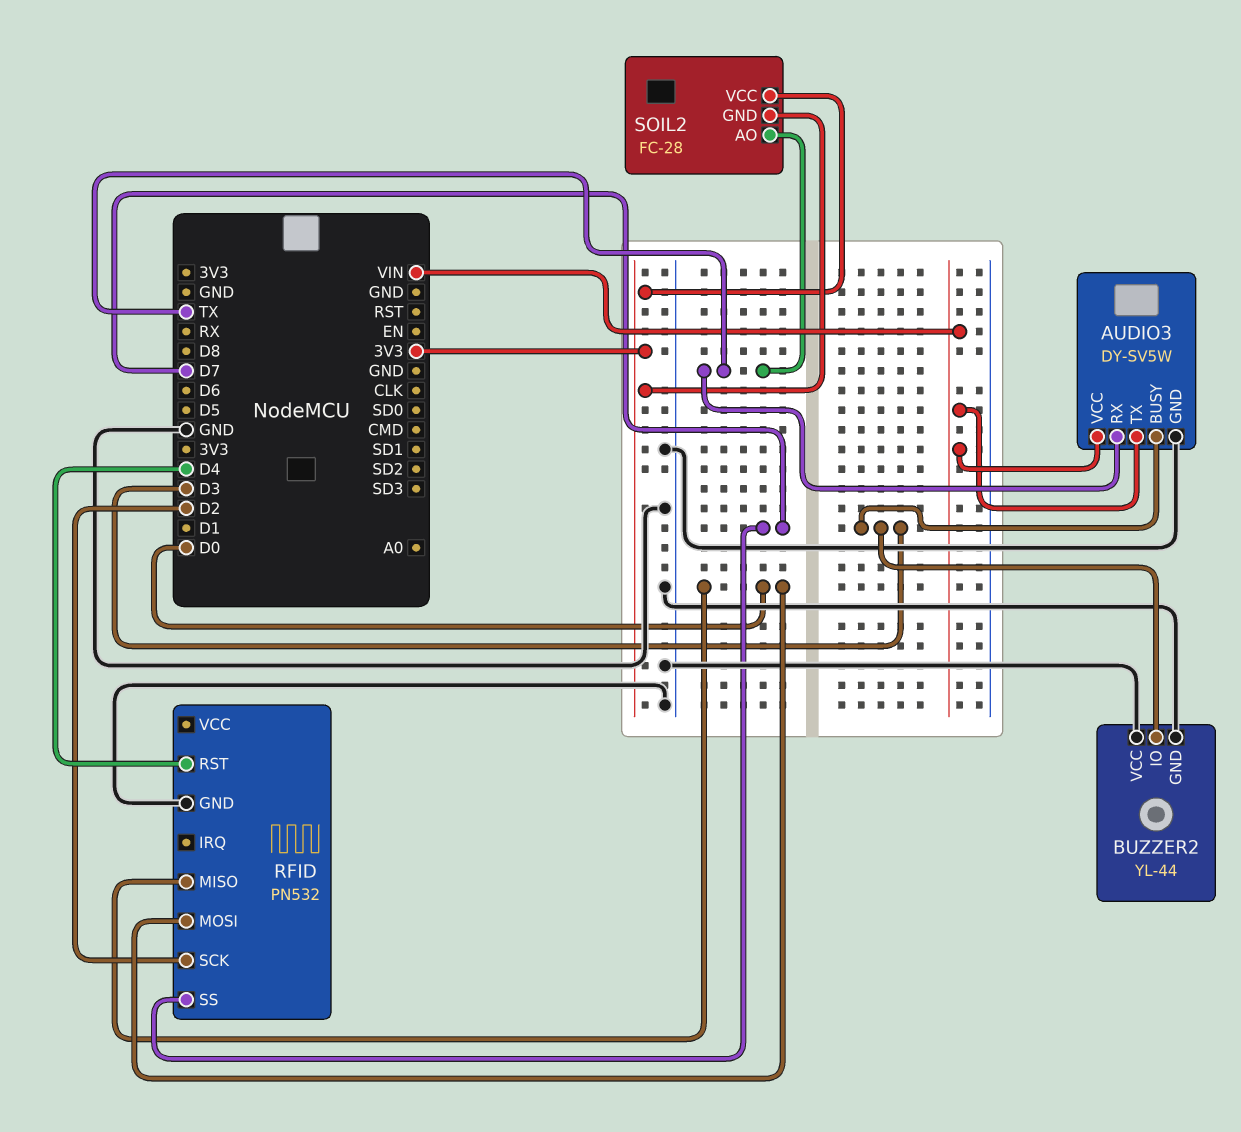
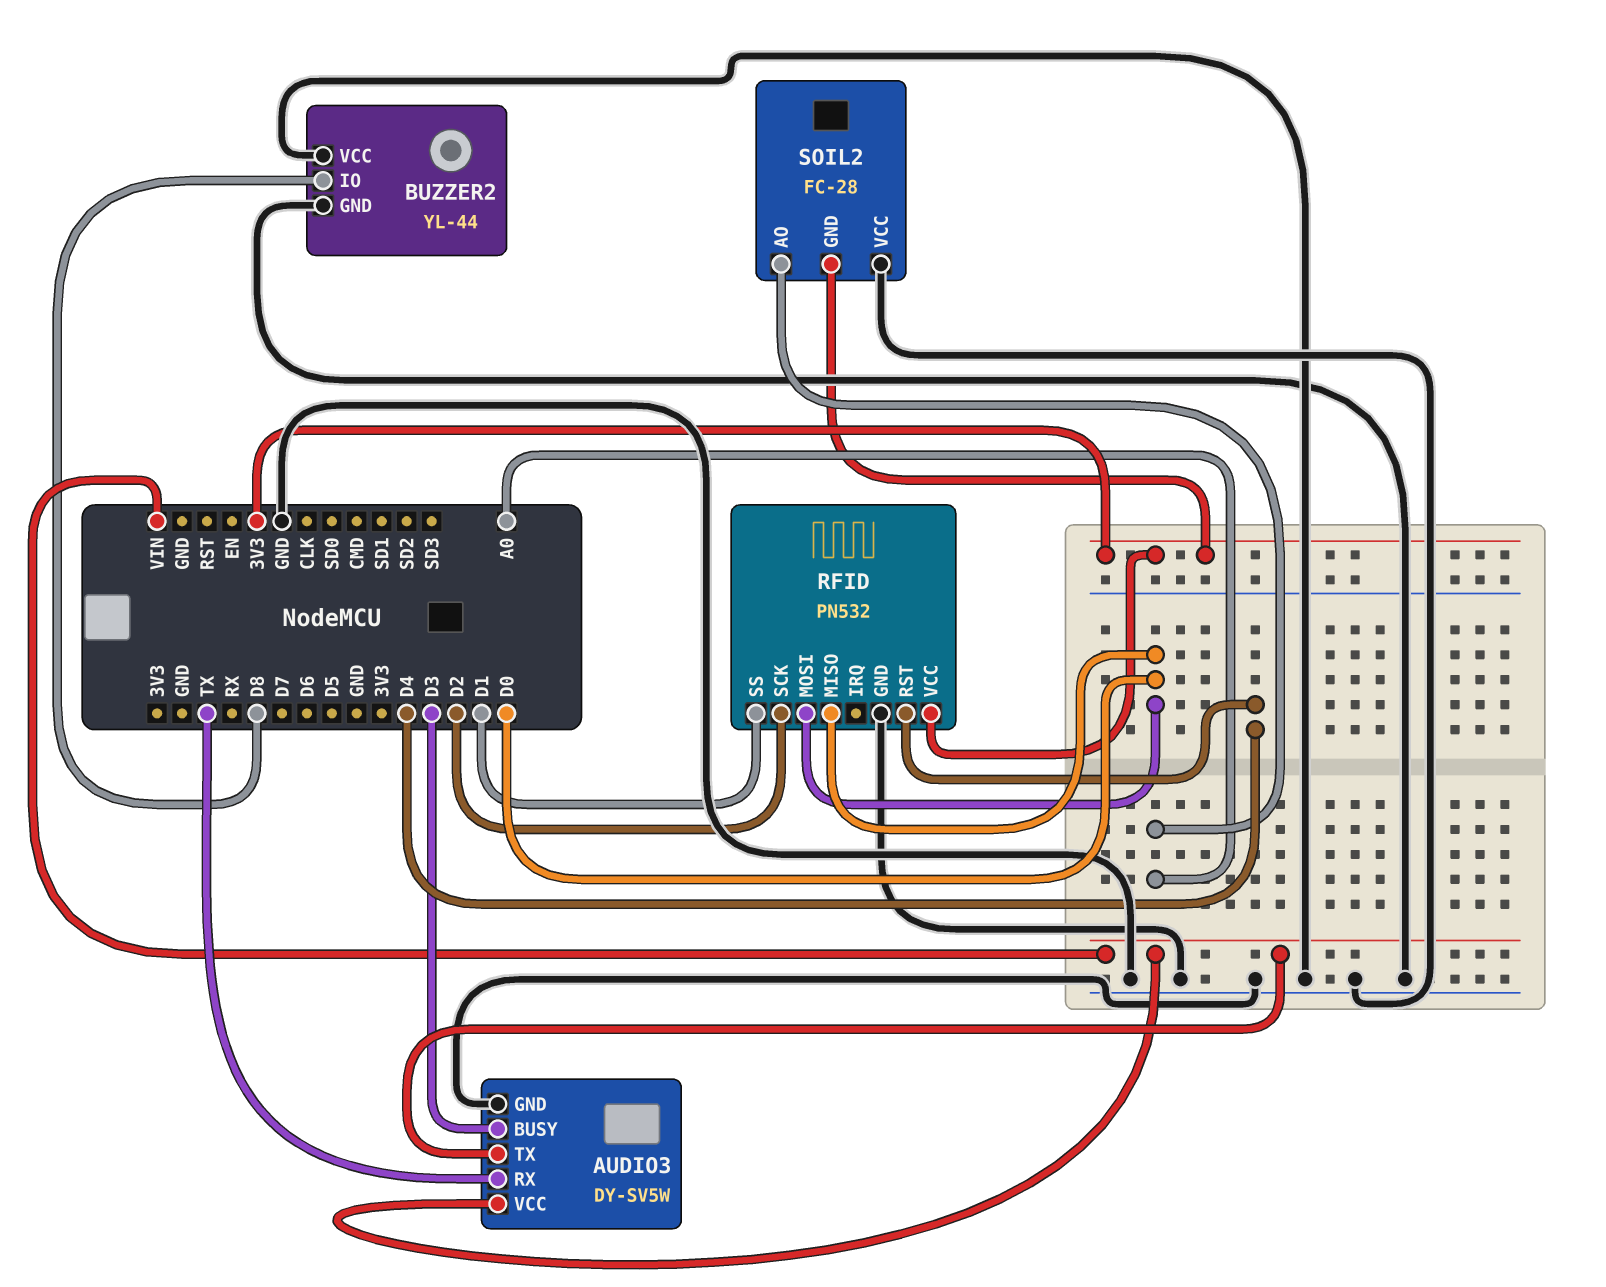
BUZZER2 pin IO: D3 -> D8
RFID pin SS: D7 -> D1
RFID pin VCC: none -> 3V3
SOIL2 pin AO: TX -> A0
SOIL2 pin VCC: 3V3 -> GND

